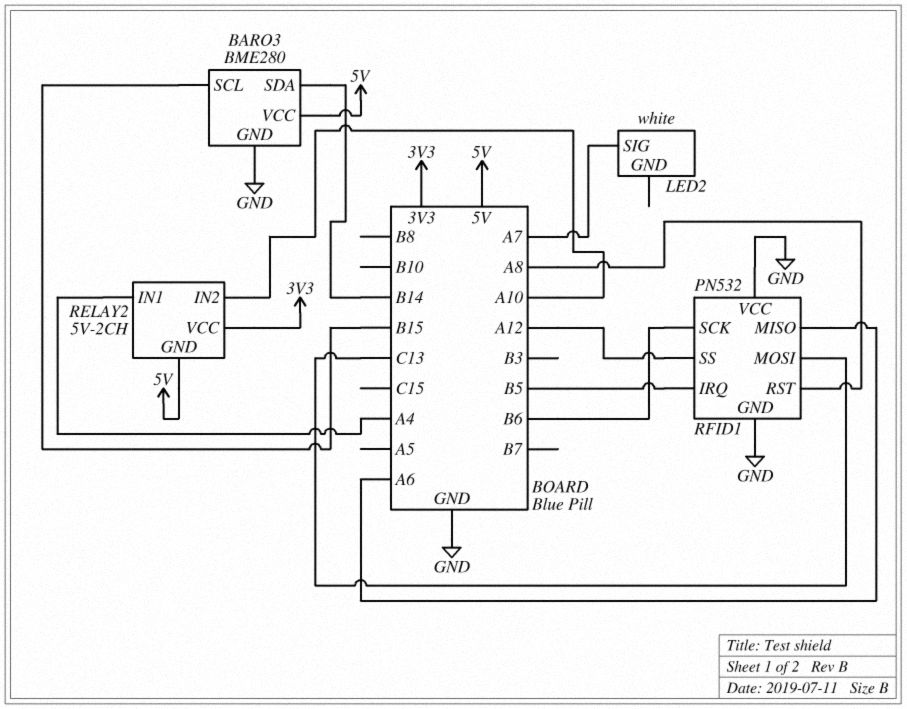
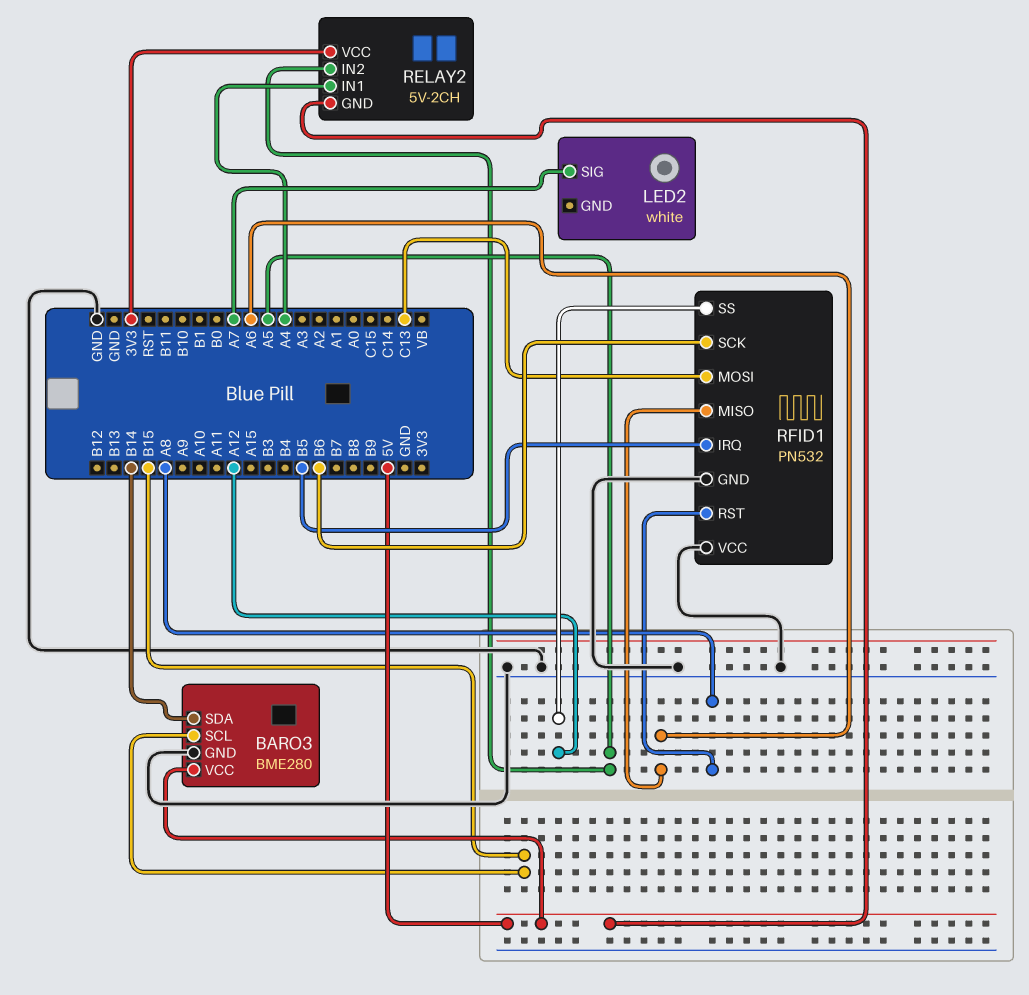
RELAY2 pin IN2: A10 -> A5

